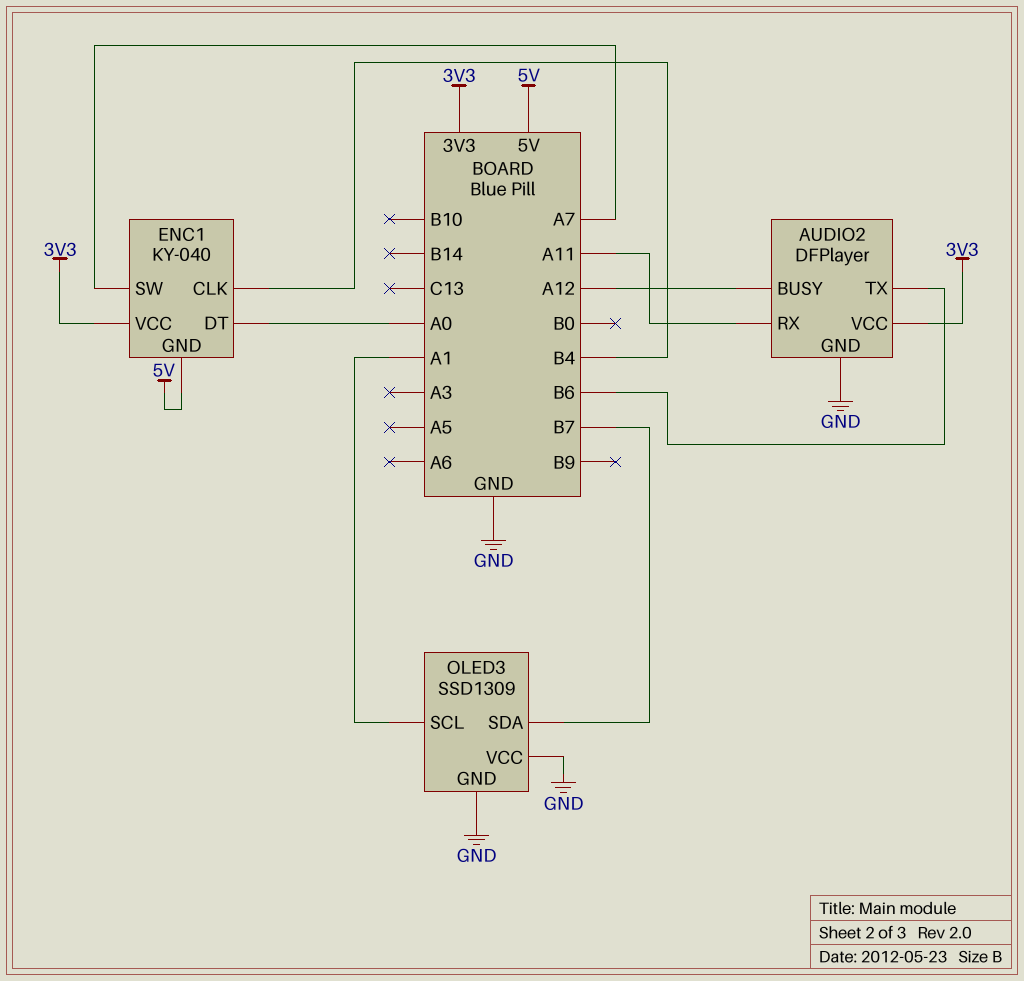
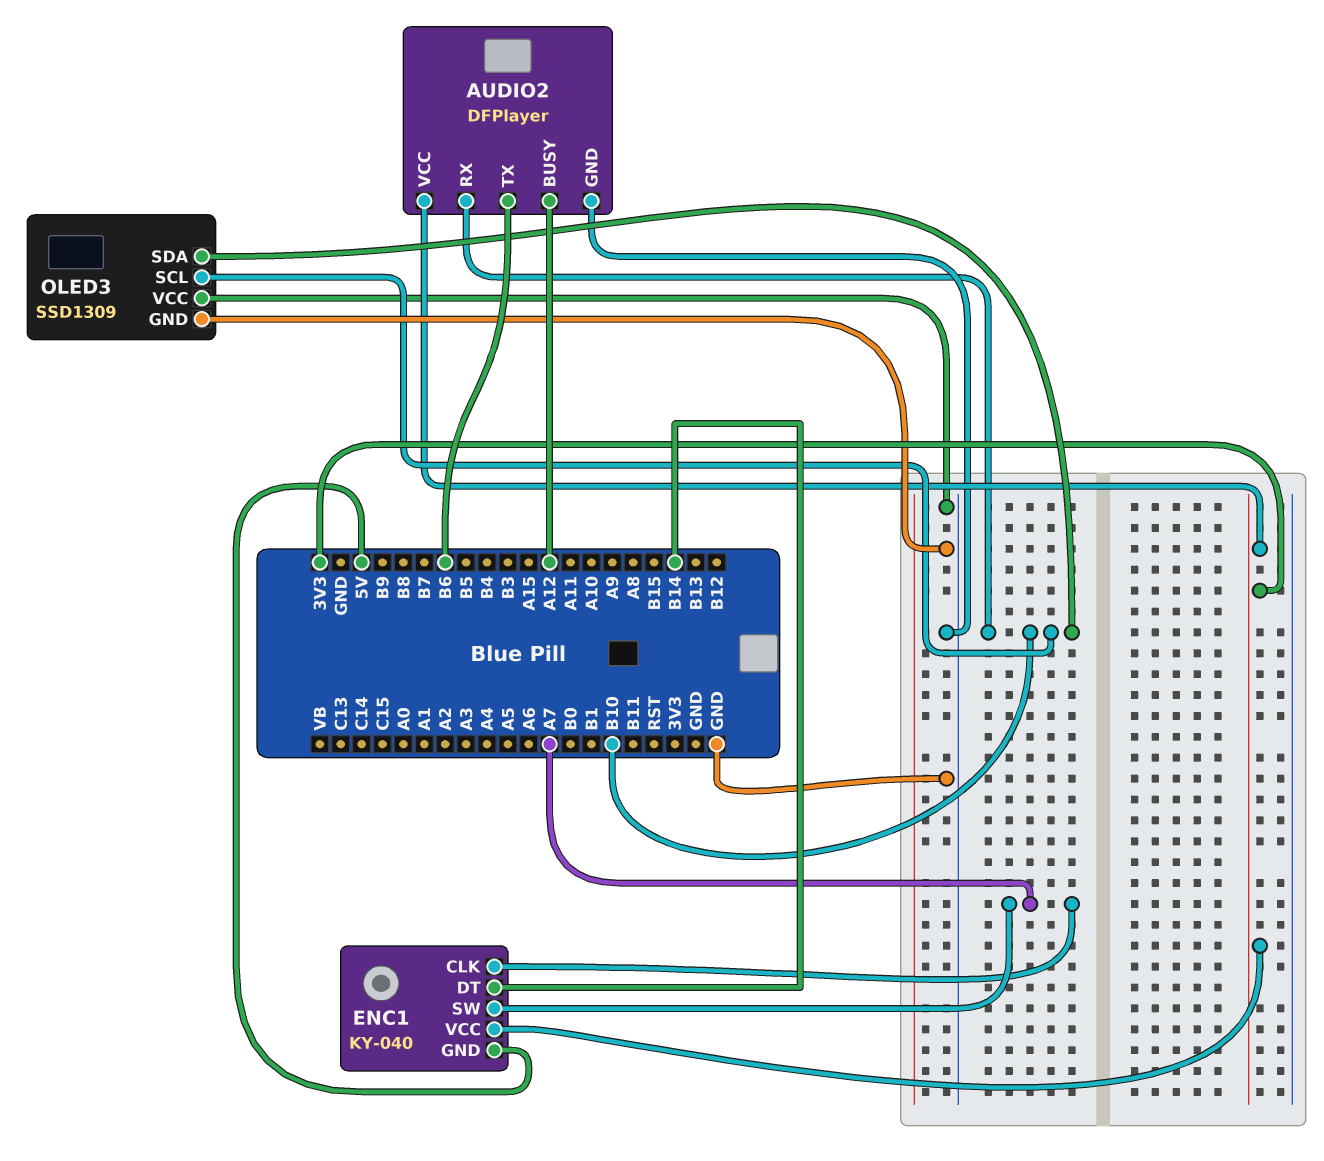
AUDIO2 pin RX: A11 -> B10
ENC1 pin CLK: B4 -> A7
ENC1 pin DT: A0 -> B14
OLED3 pin SCL: A1 -> B10
OLED3 pin SDA: B7 -> B10

